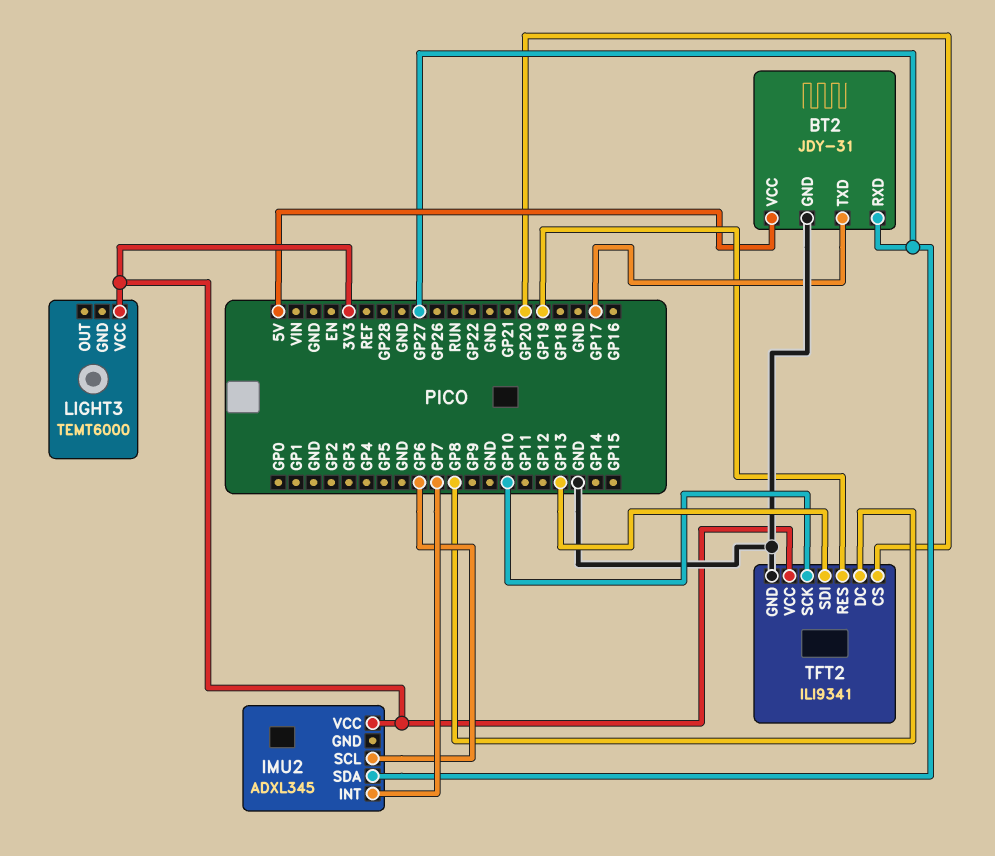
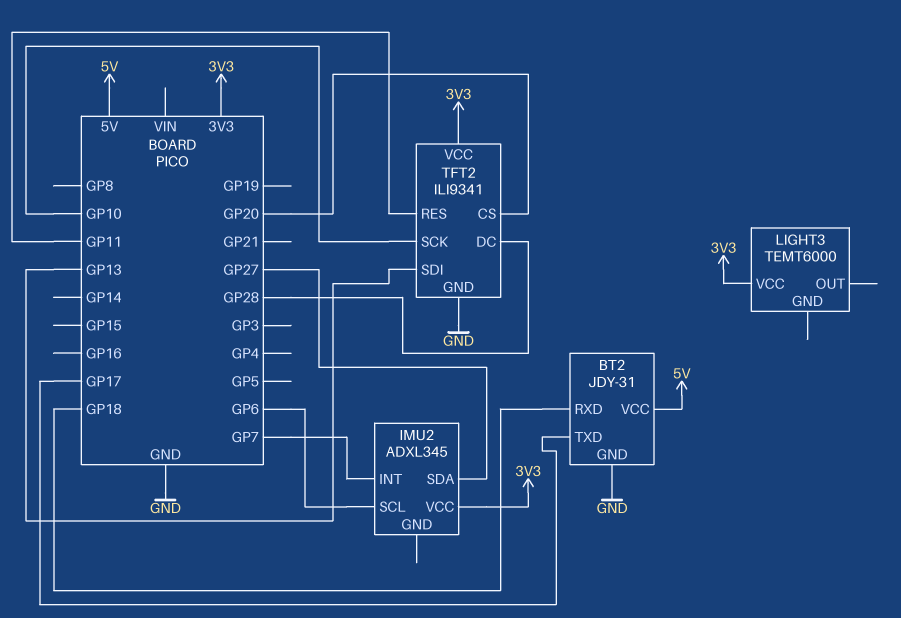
BT2 pin RXD: GP27 -> GP18
TFT2 pin DC: GP8 -> GP28
TFT2 pin RES: GP19 -> GP11

